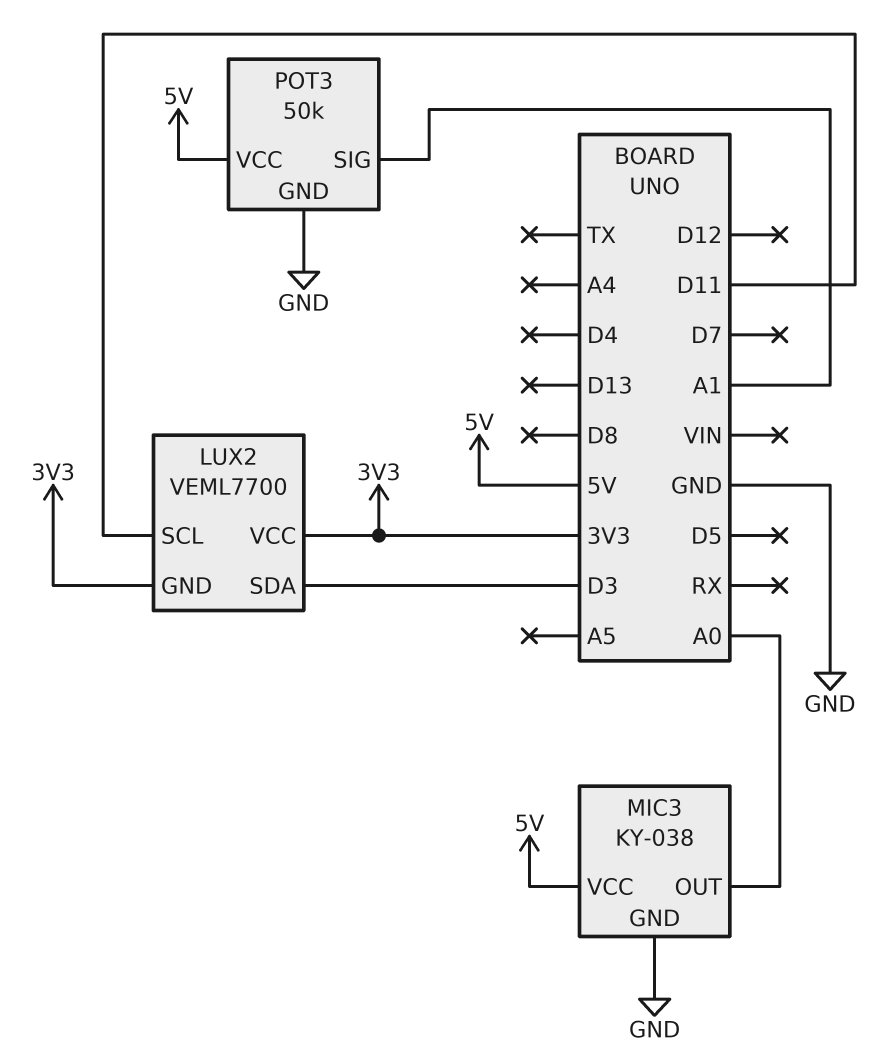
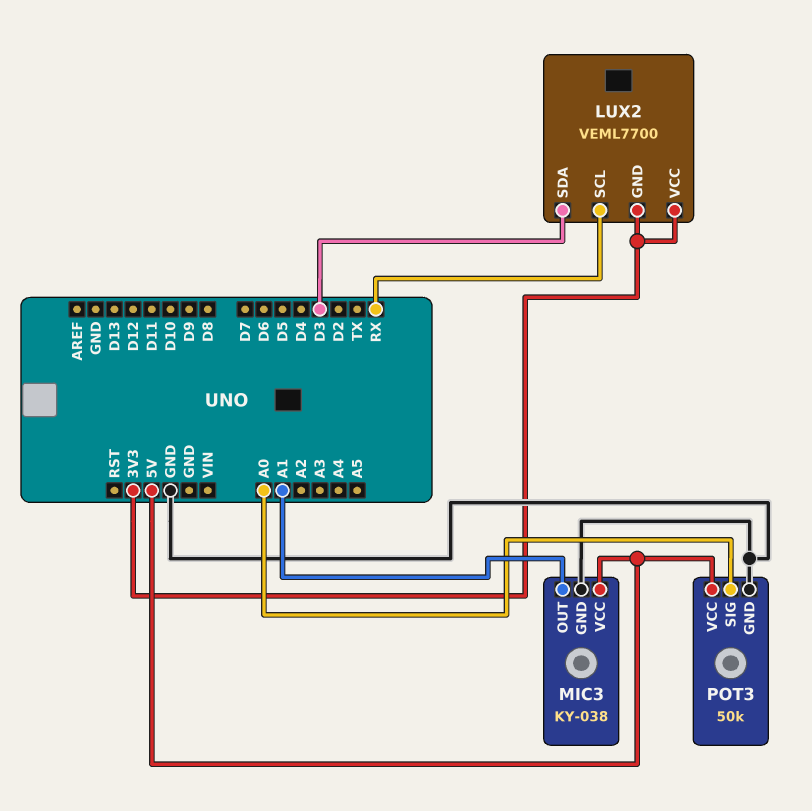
LUX2 pin SCL: D11 -> RX
MIC3 pin OUT: A0 -> A1
POT3 pin SIG: A1 -> A0

